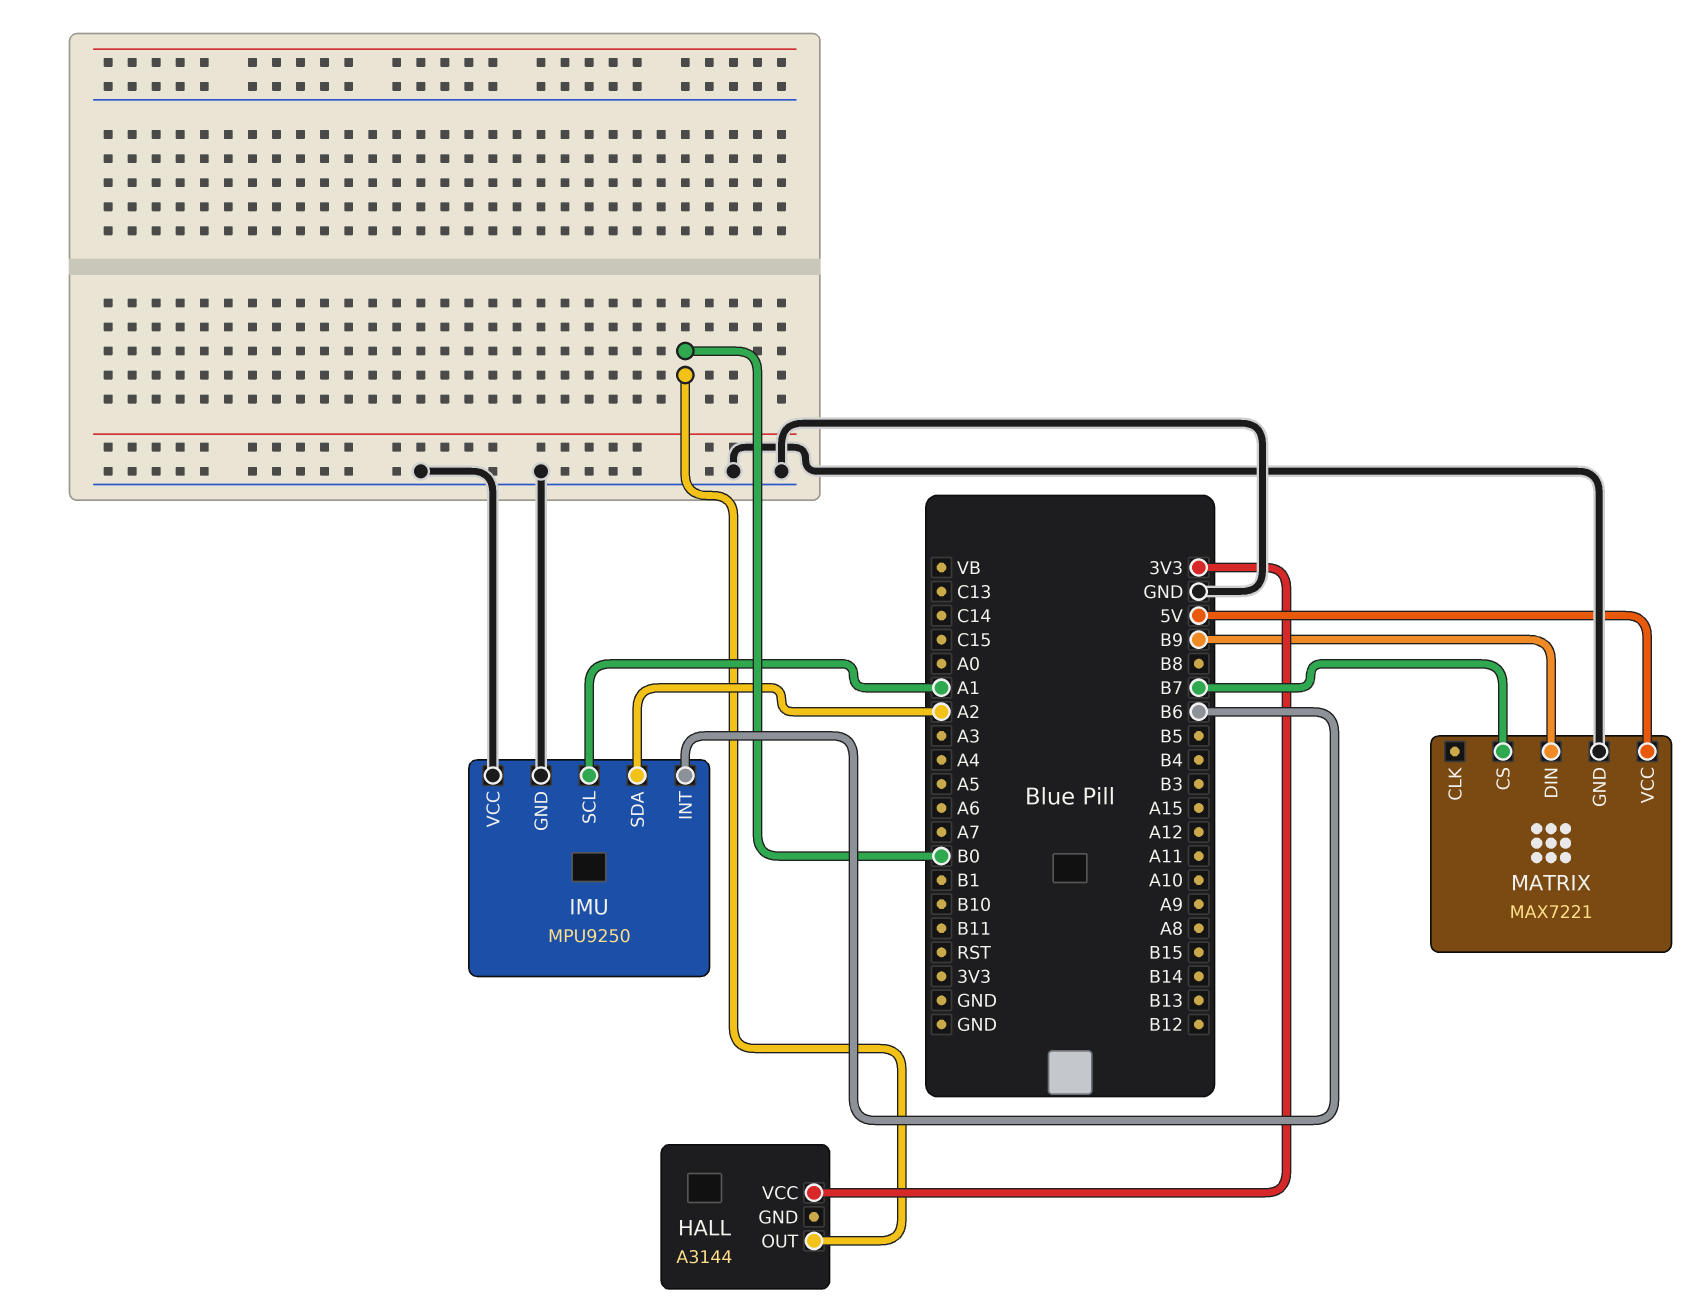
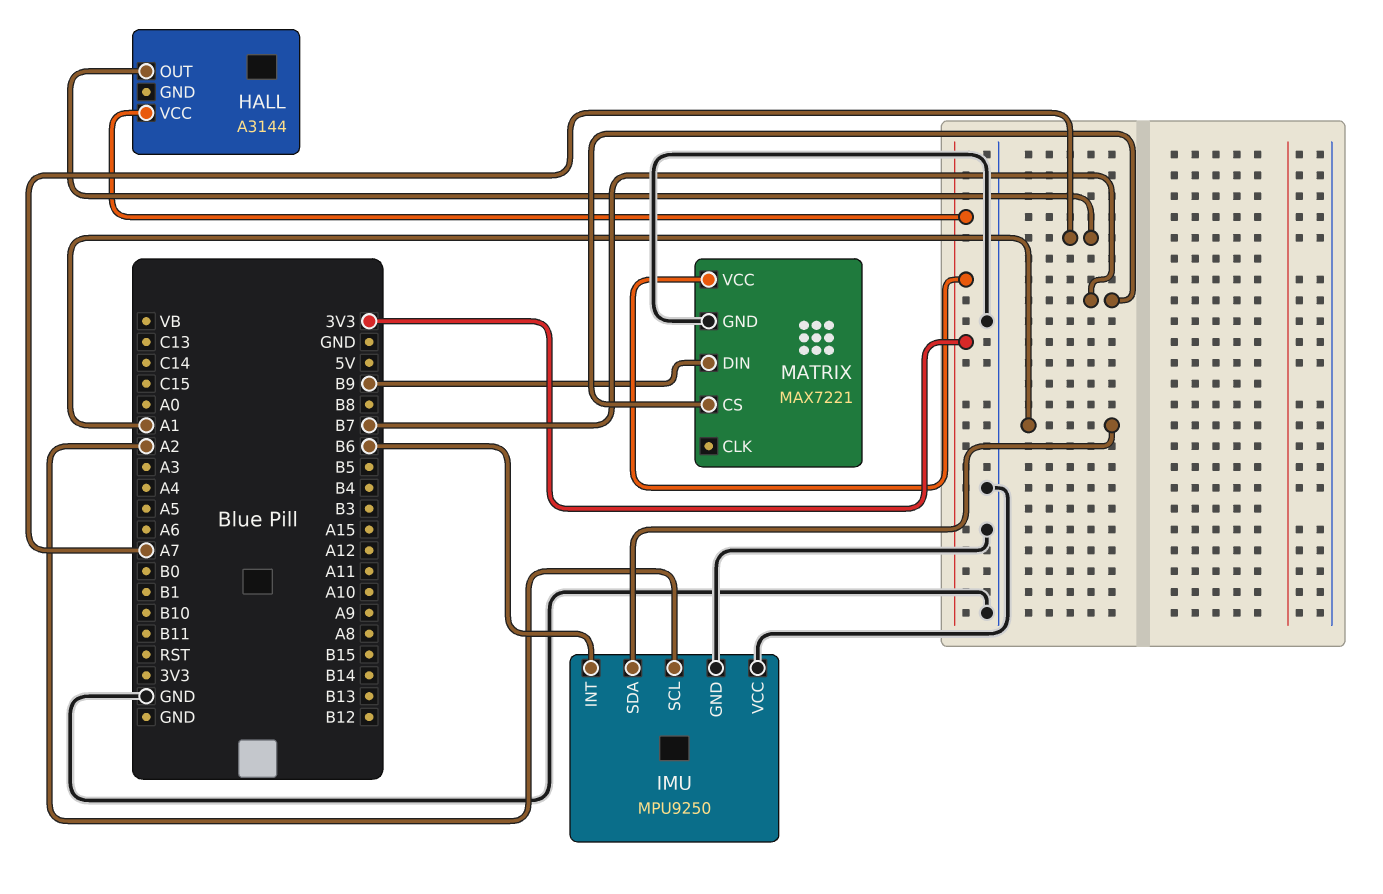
HALL pin OUT: B0 -> A7
IMU pin SCL: A1 -> A2
IMU pin SDA: A2 -> A1
MATRIX pin VCC: 5V -> 3V3

